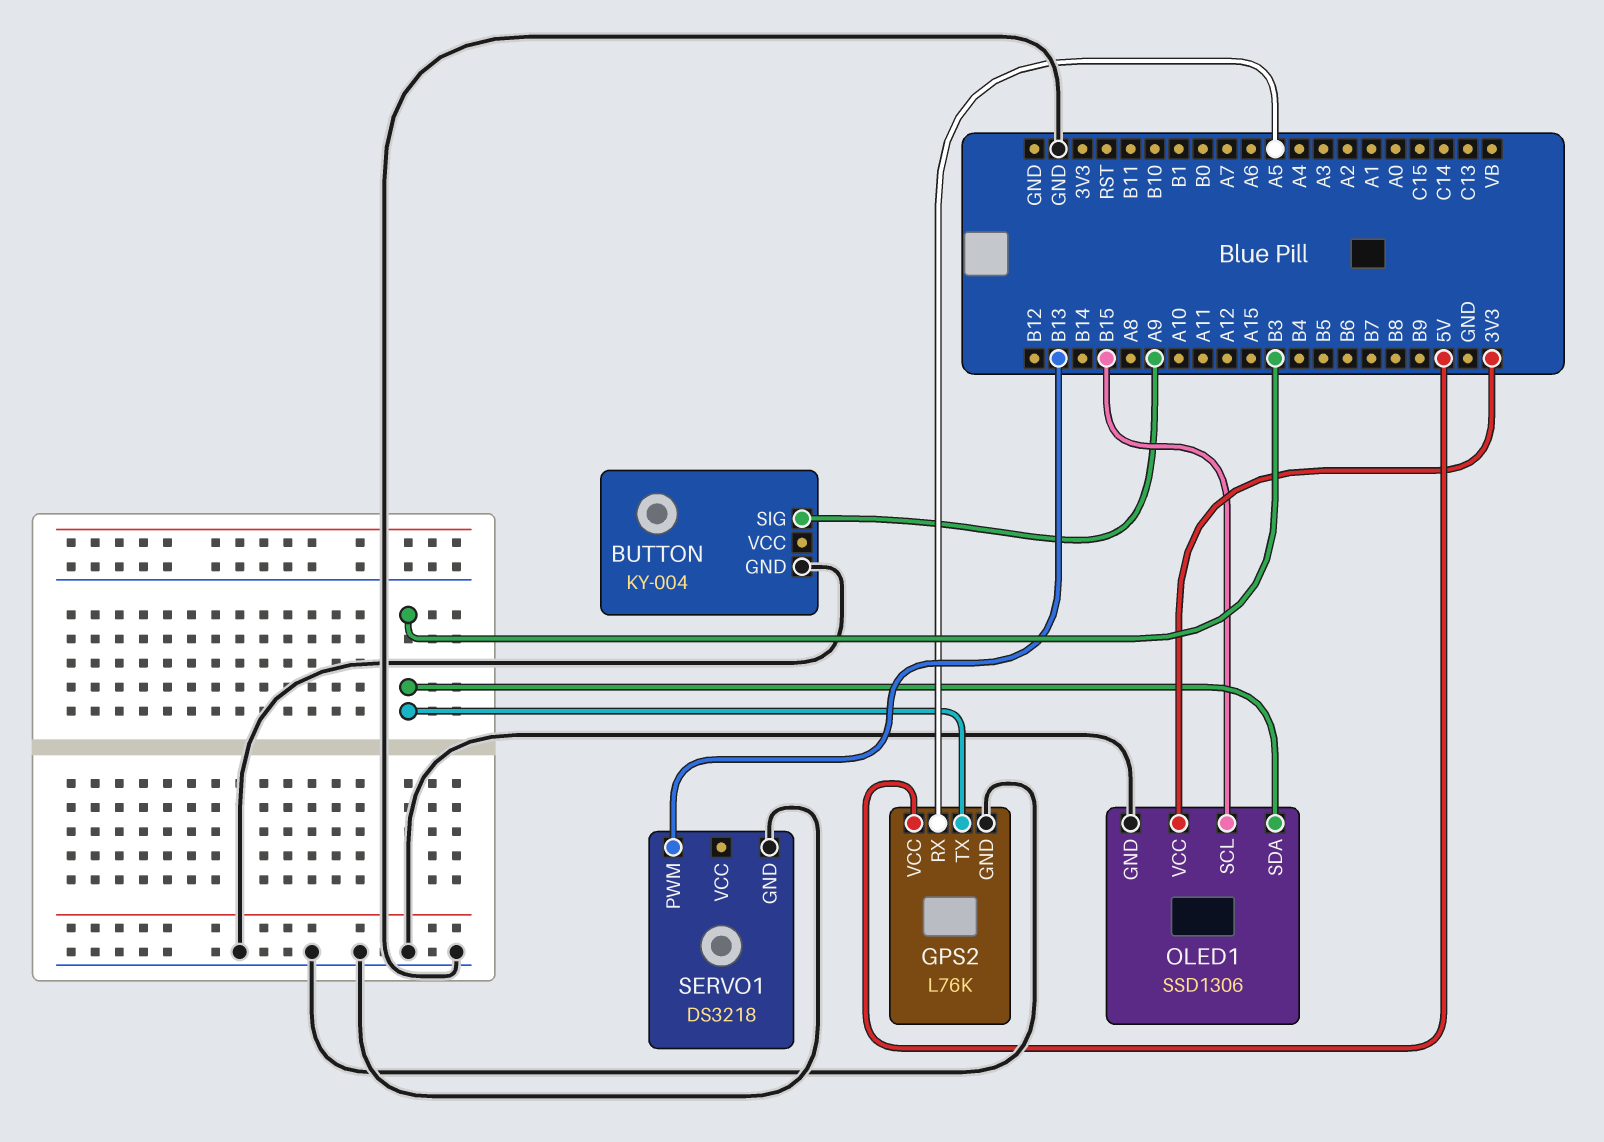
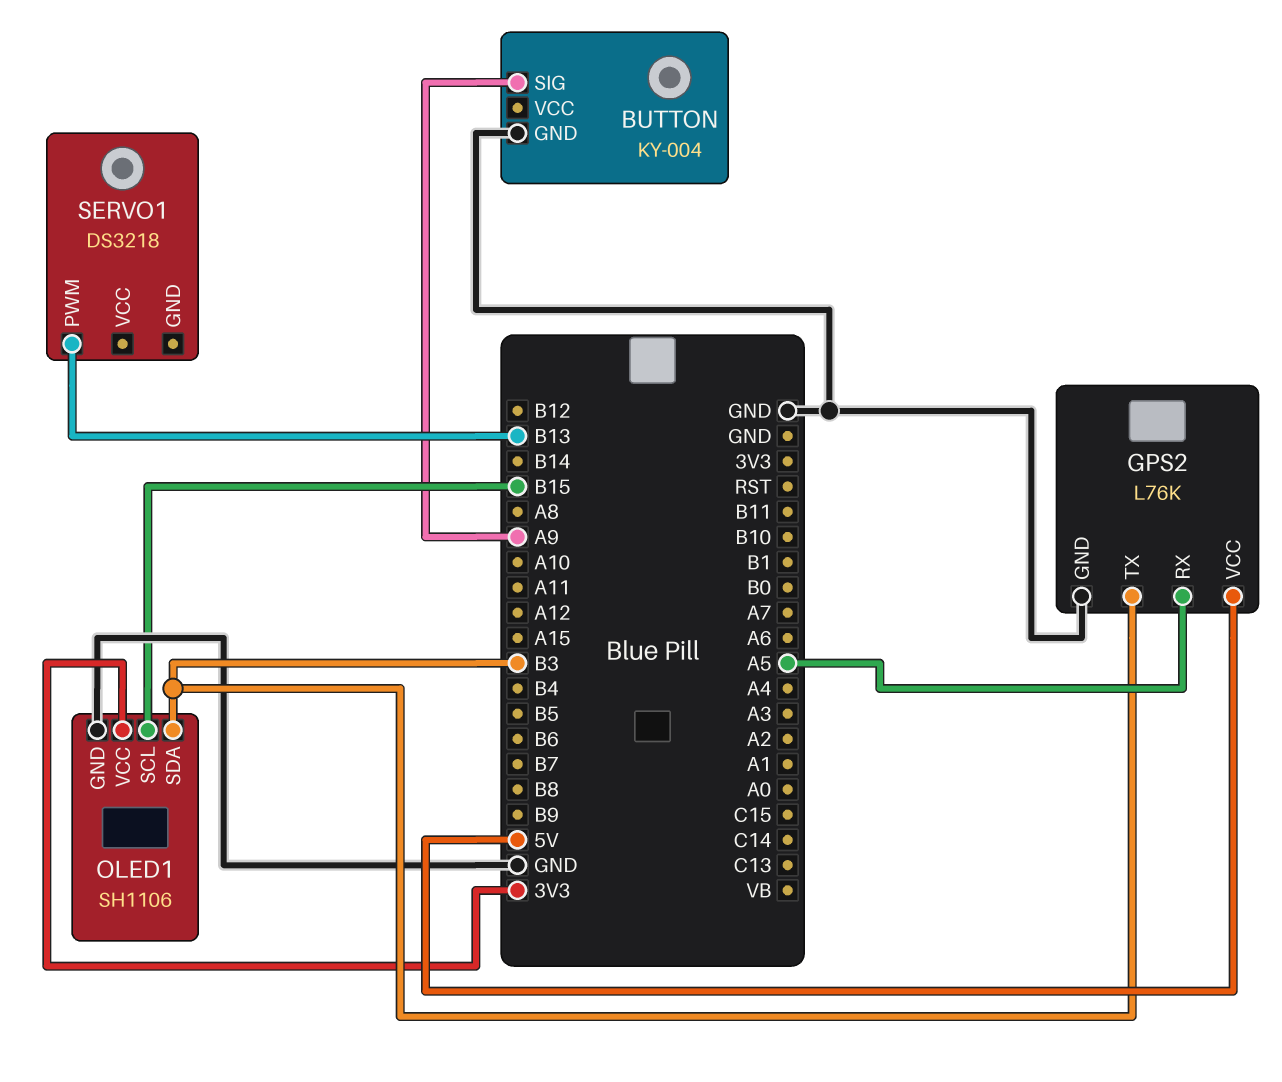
OLED1: SSD1306 -> SH1106
SERVO1 pin GND: GND -> none

